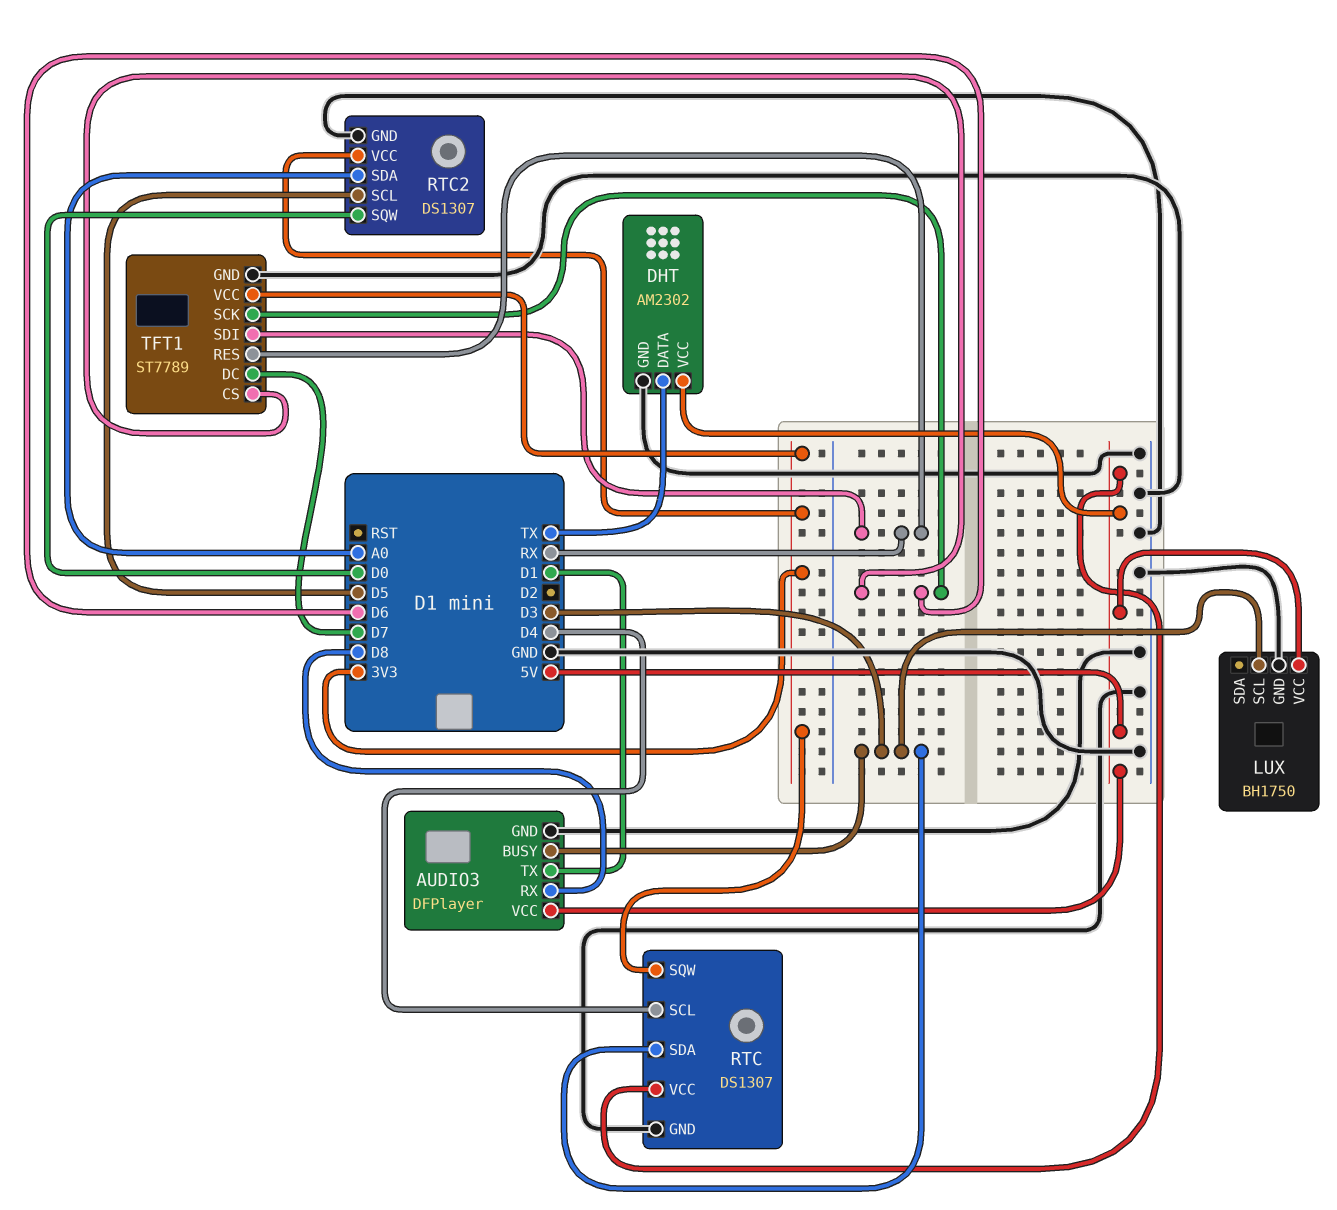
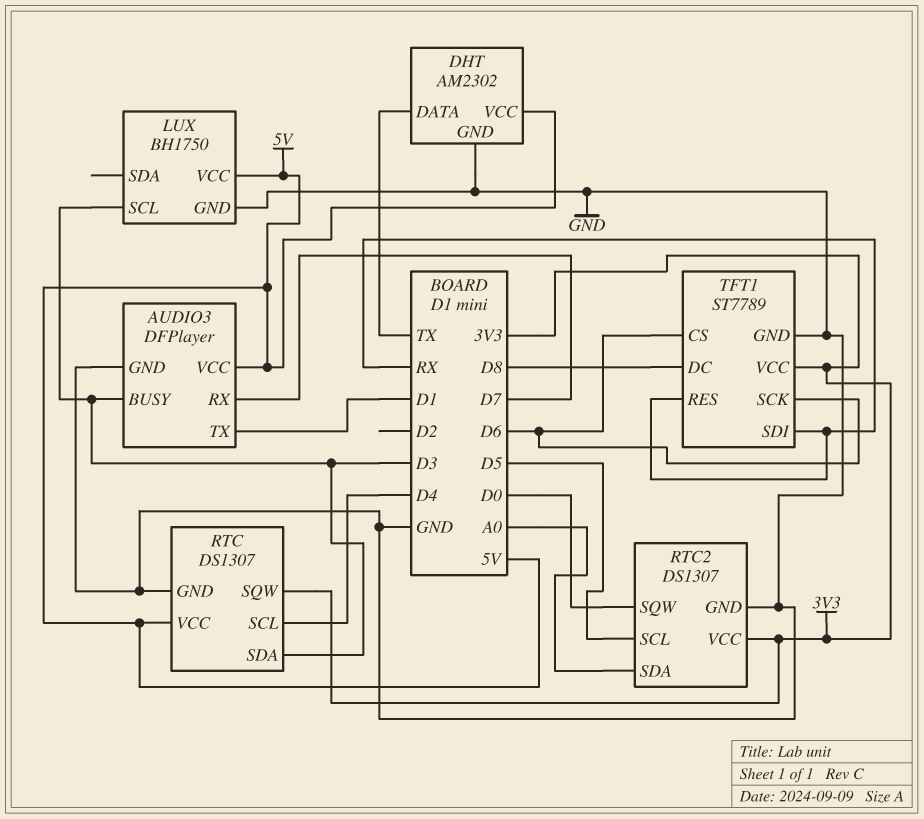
AUDIO3 pin RX: D8 -> D7
TFT1 pin DC: D7 -> D8

